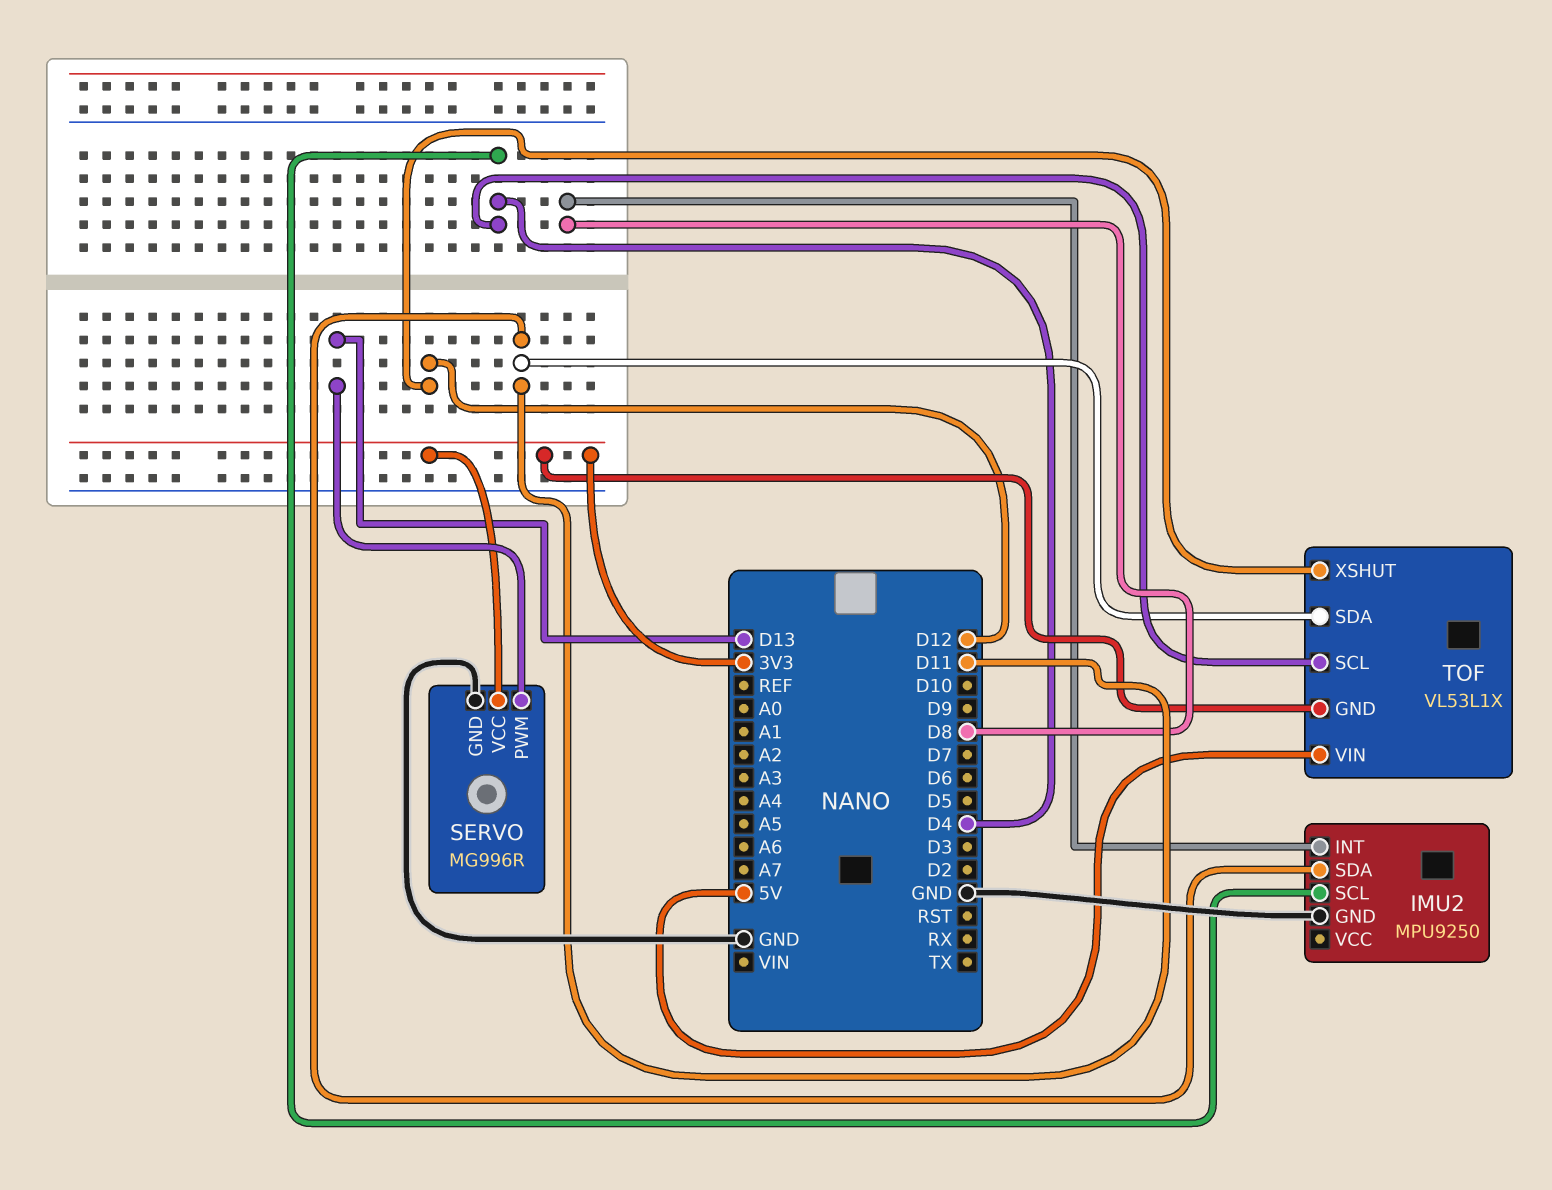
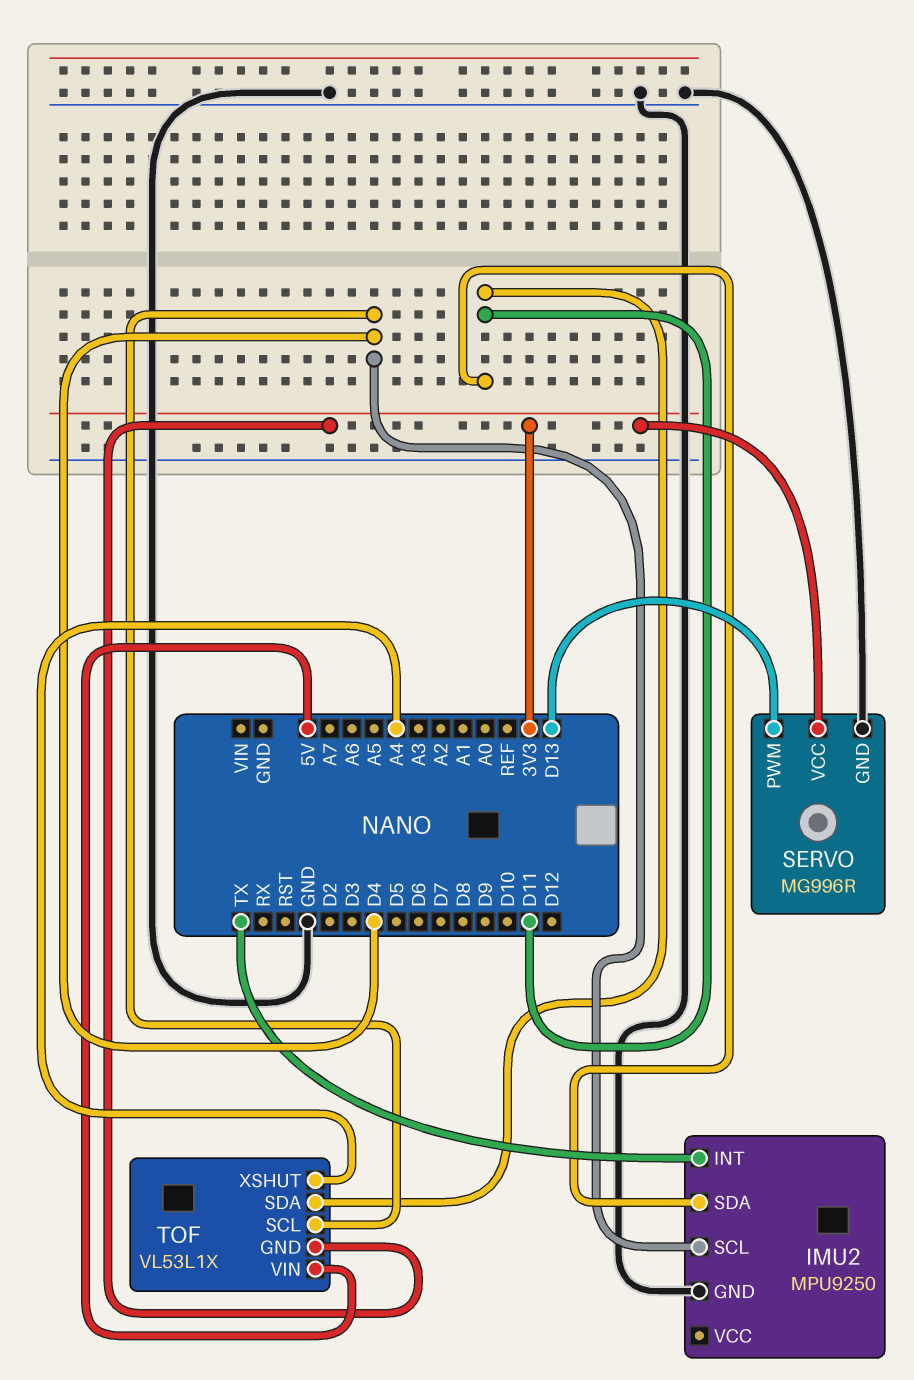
IMU2 pin INT: D8 -> TX
TOF pin XSHUT: D12 -> A4

